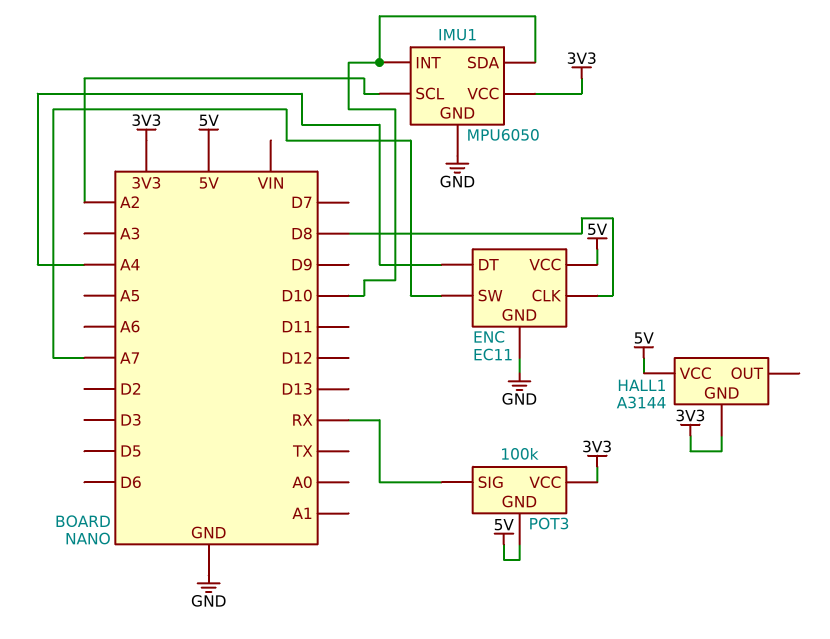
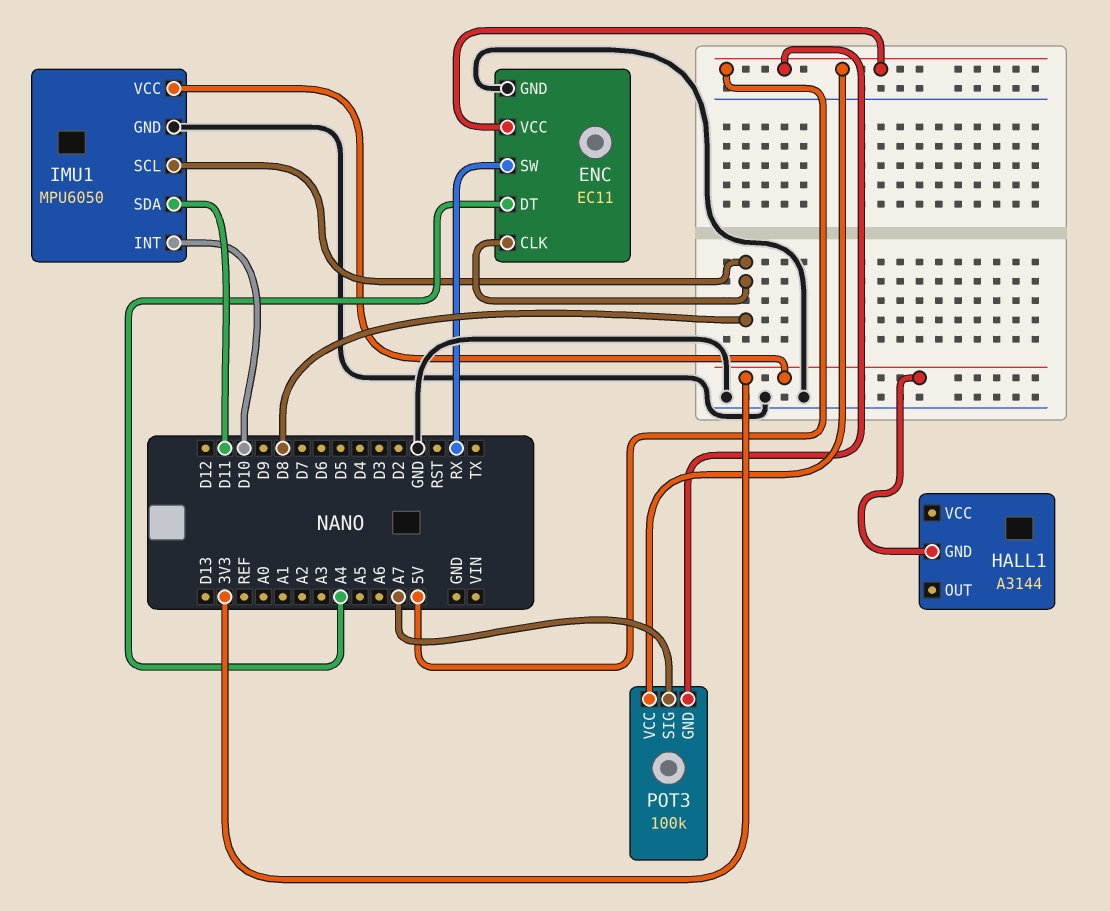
ENC pin SW: A7 -> RX
HALL1 pin VCC: 5V -> none
IMU1 pin SCL: A2 -> D8
IMU1 pin SDA: D10 -> D11
POT3 pin SIG: RX -> A7
POT3 pin VCC: 3V3 -> 5V

